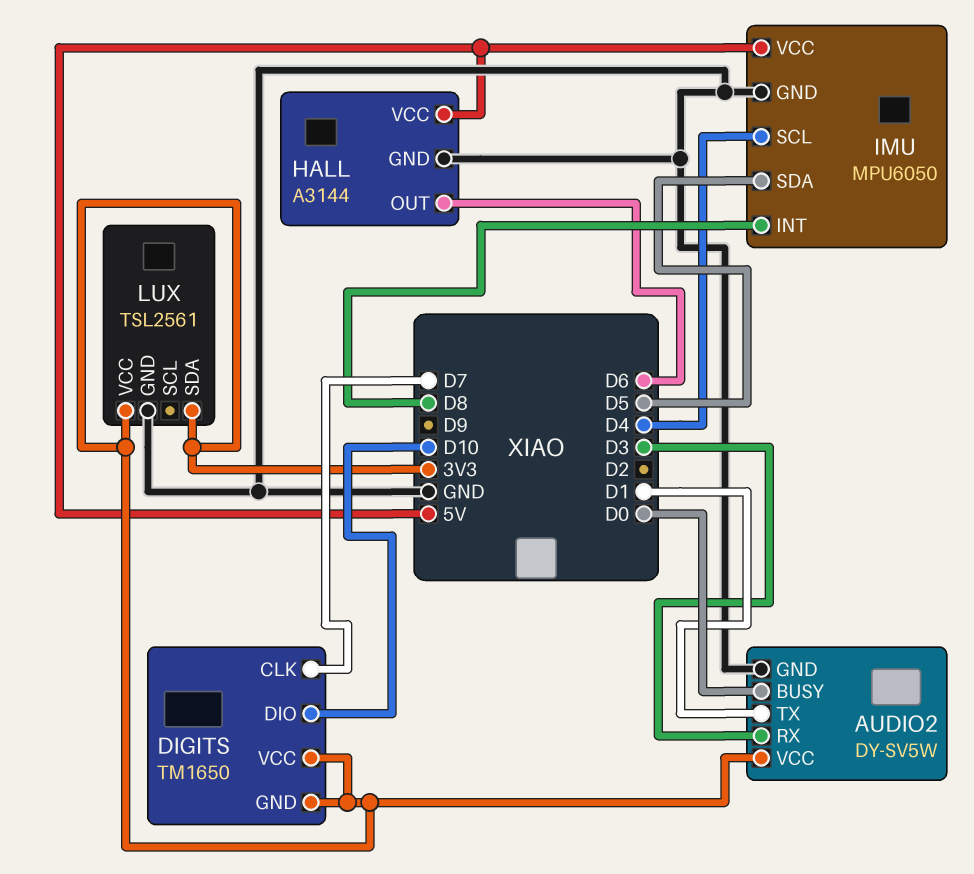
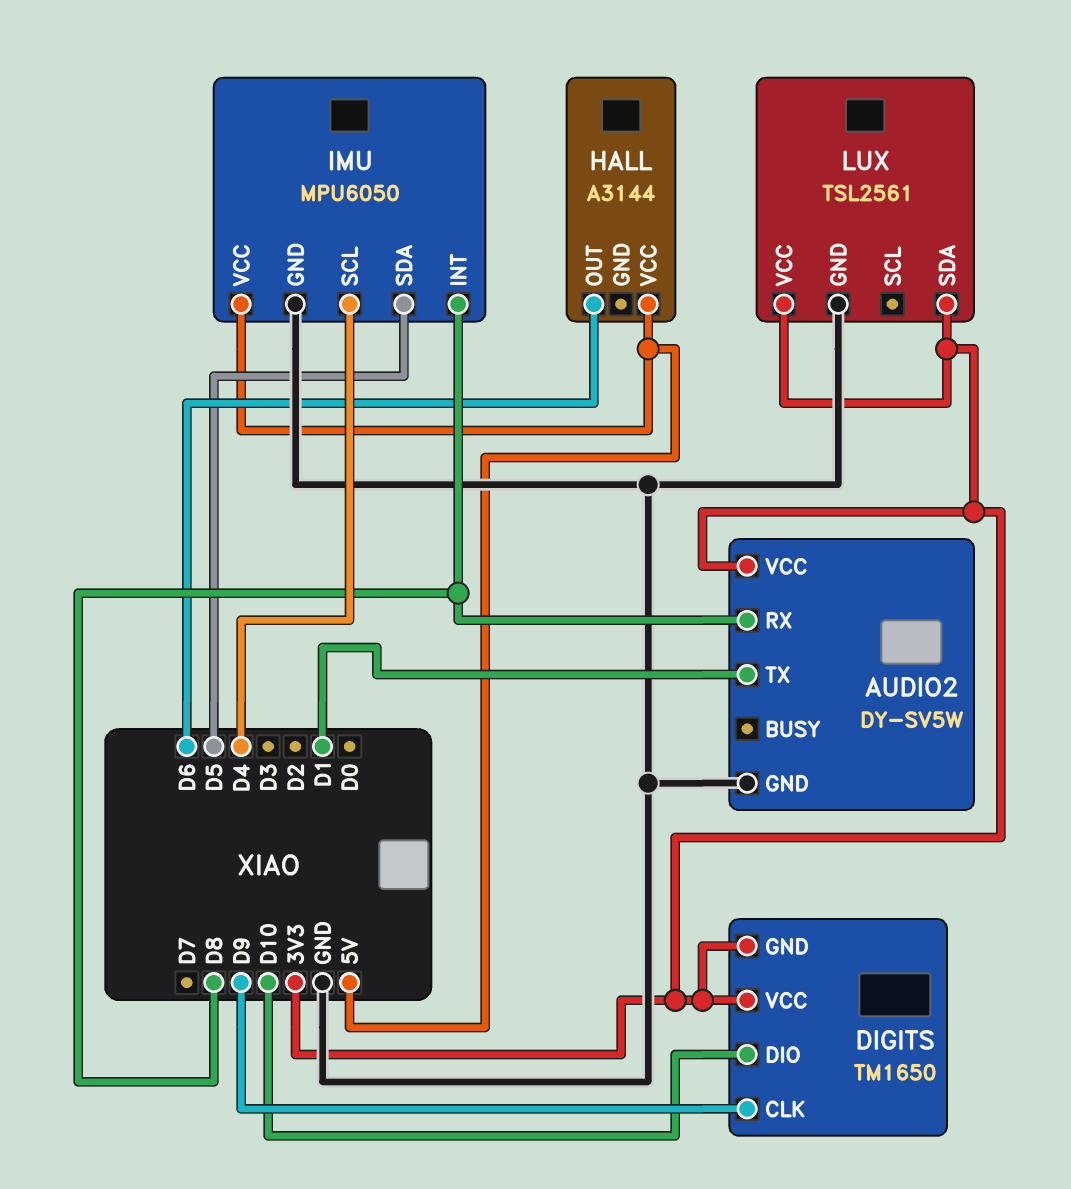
AUDIO2 pin BUSY: D0 -> none
AUDIO2 pin RX: D3 -> D8
DIGITS pin CLK: D7 -> D9
HALL pin GND: GND -> none

